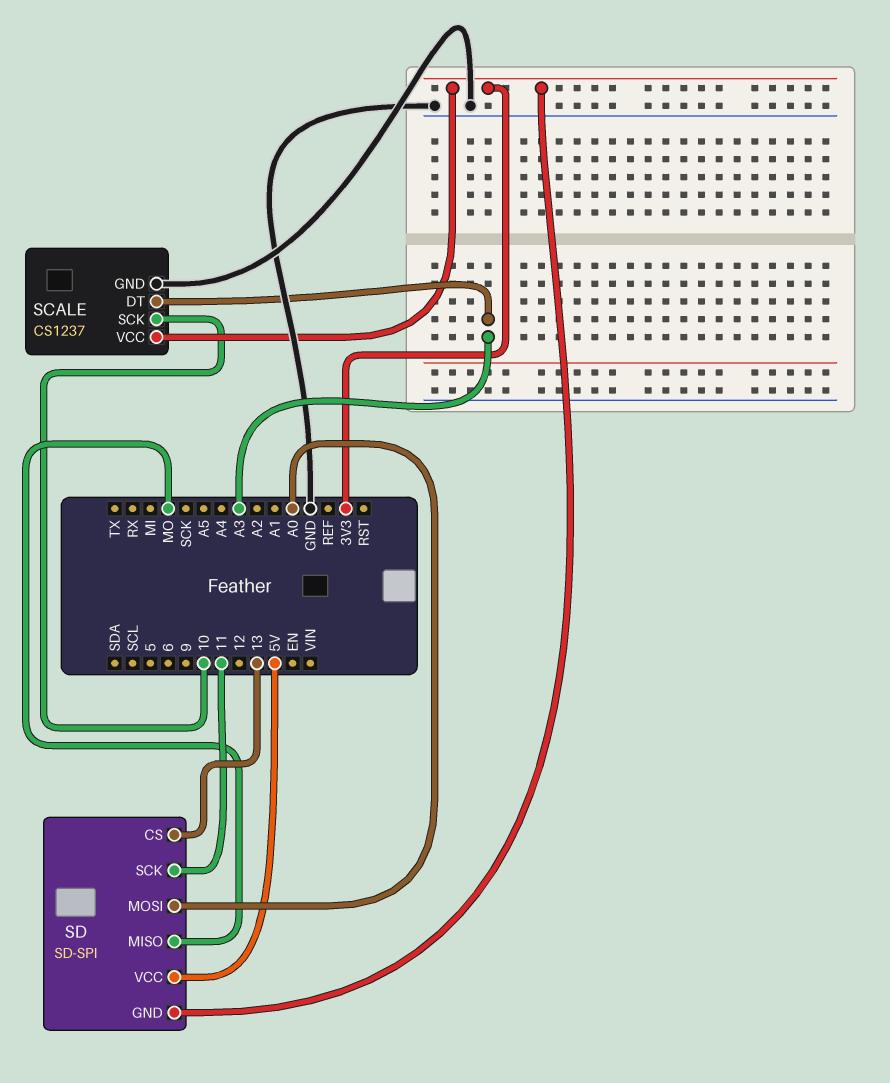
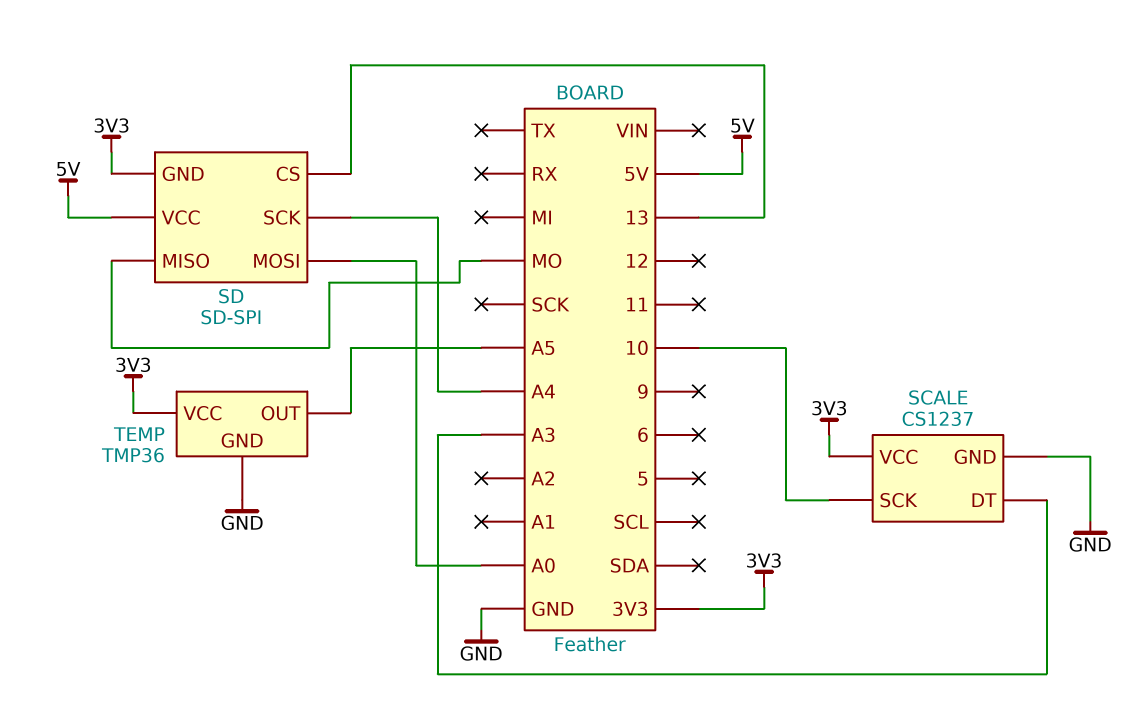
SD pin SCK: 11 -> A4
TEMP: none -> TMP36
TEMP pin GND: none -> GND
TEMP pin OUT: none -> A5
TEMP pin VCC: none -> 3V3

